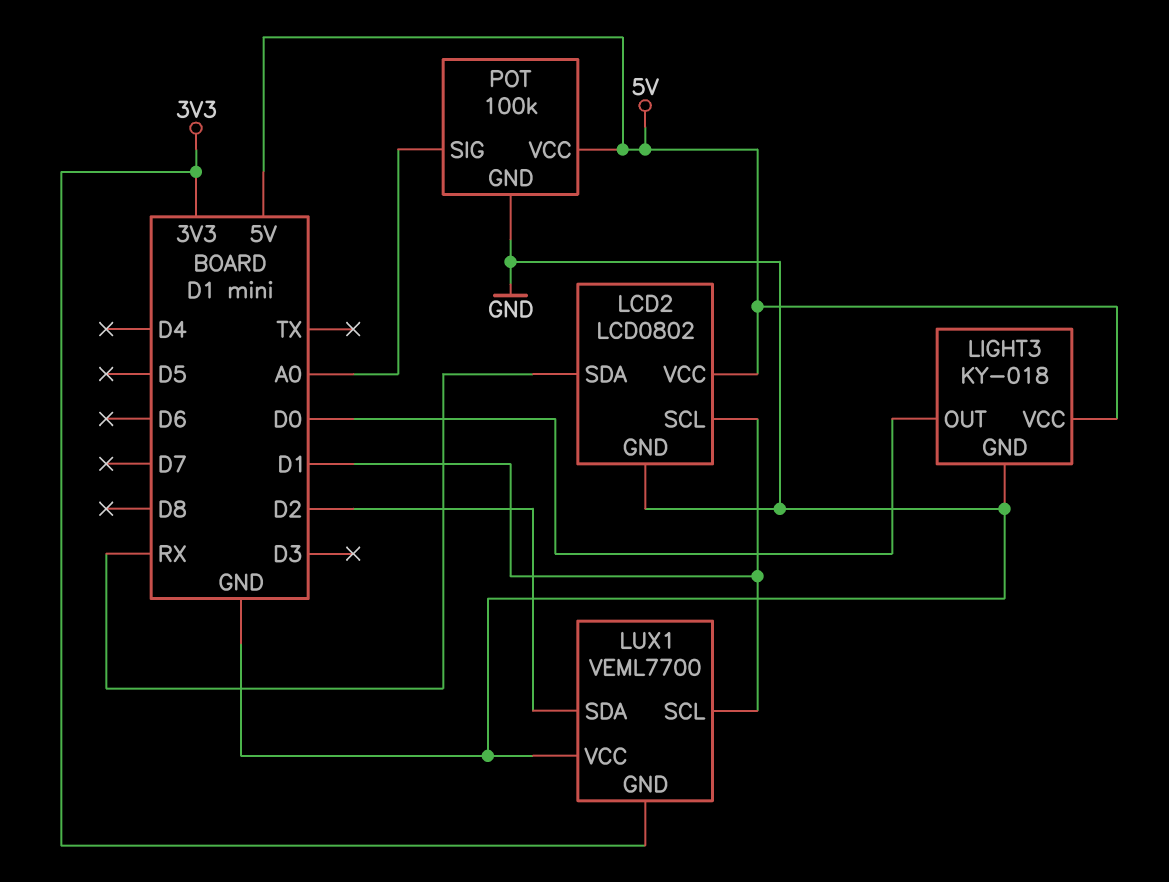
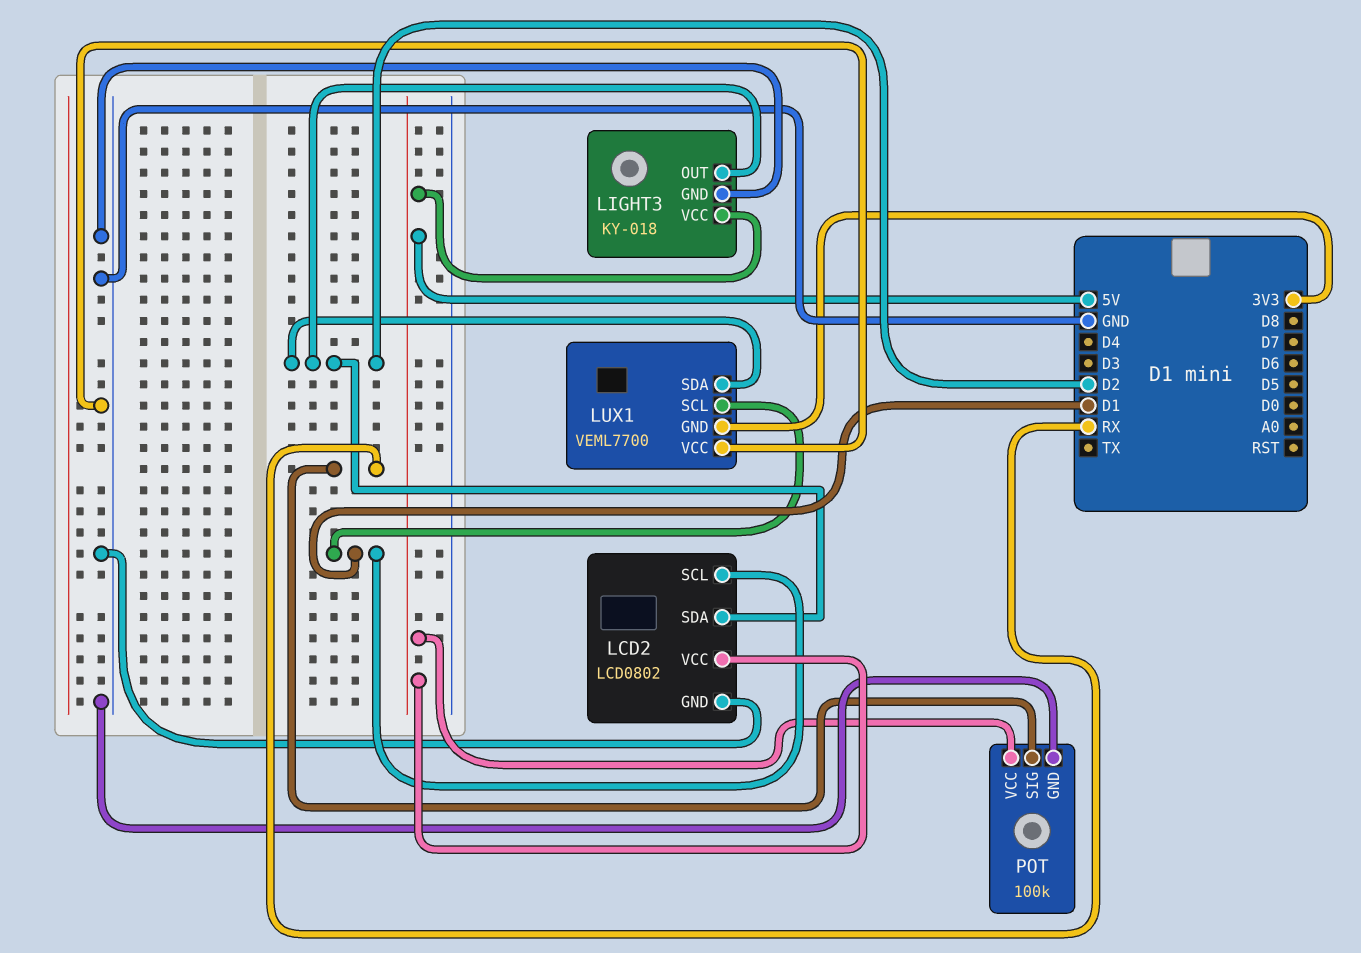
LCD2 pin SDA: RX -> D2
LIGHT3 pin OUT: D0 -> D2
POT pin SIG: A0 -> RX

